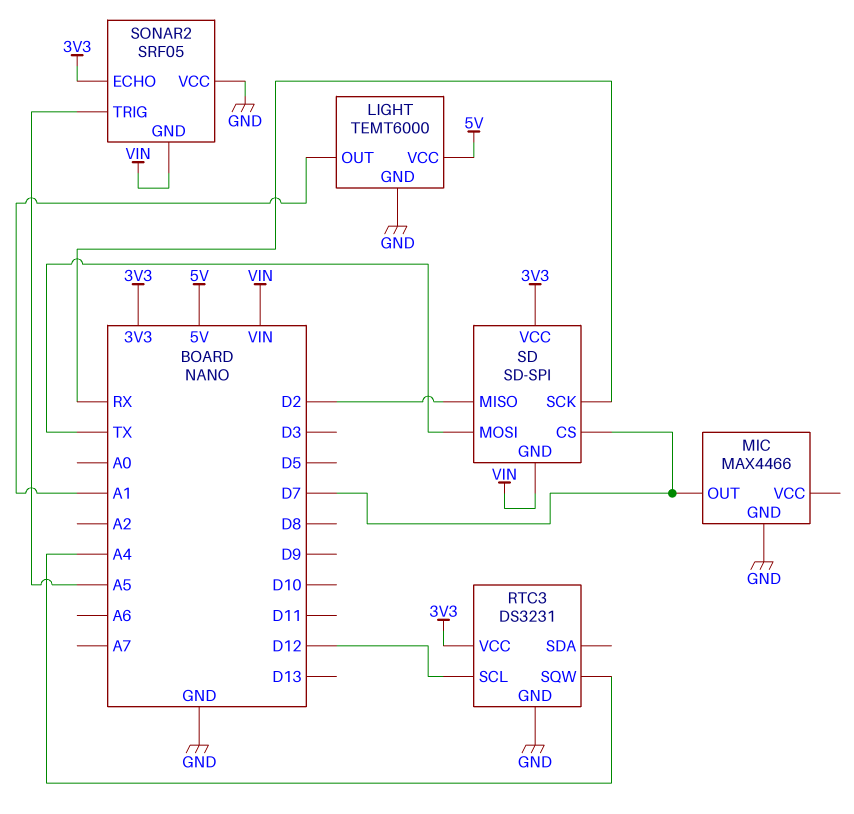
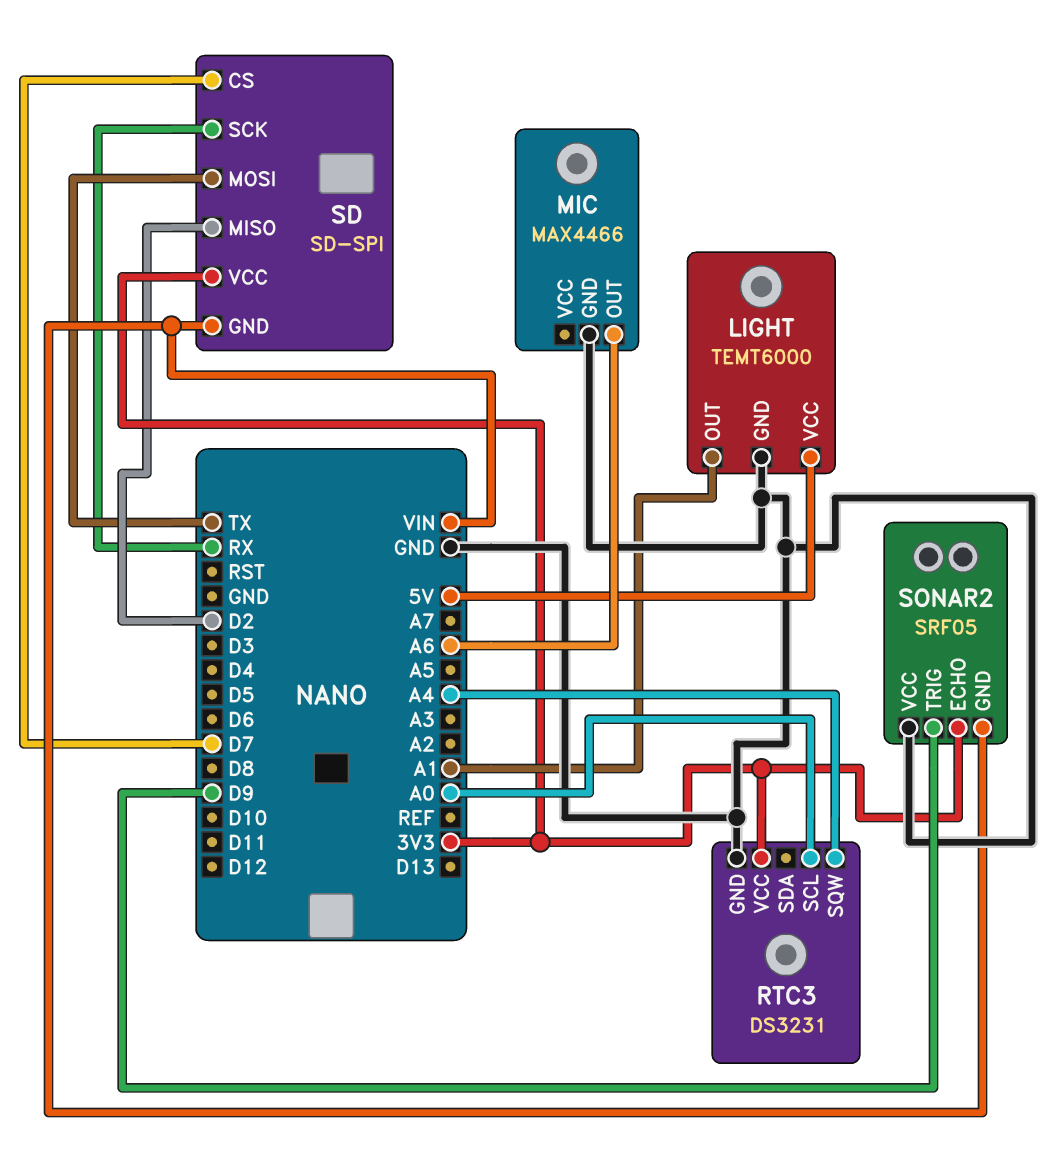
MIC pin OUT: D7 -> A6
RTC3 pin SCL: D12 -> A0
SONAR2 pin TRIG: A5 -> D9

